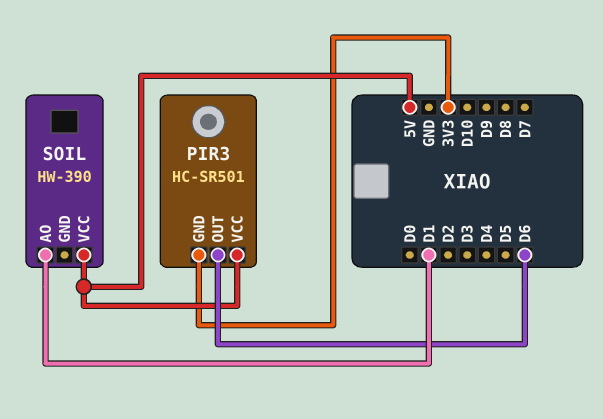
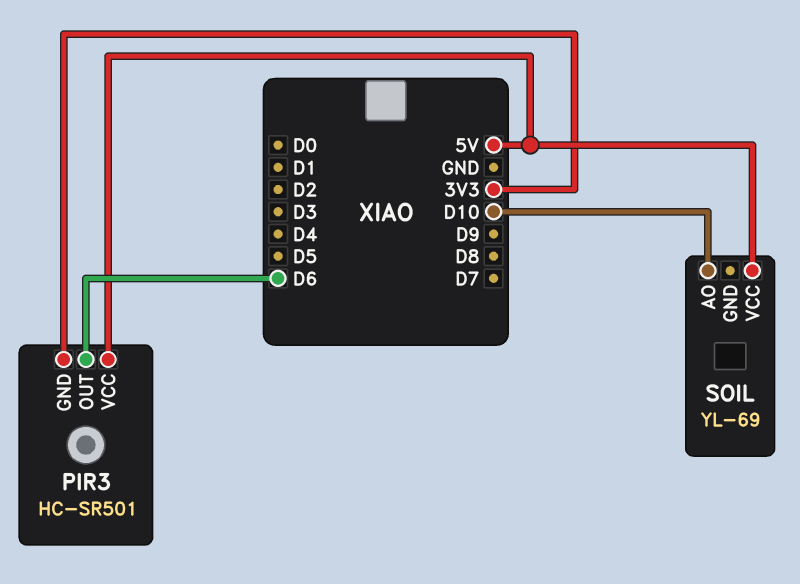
SOIL: HW-390 -> YL-69
SOIL pin AO: D1 -> D10

